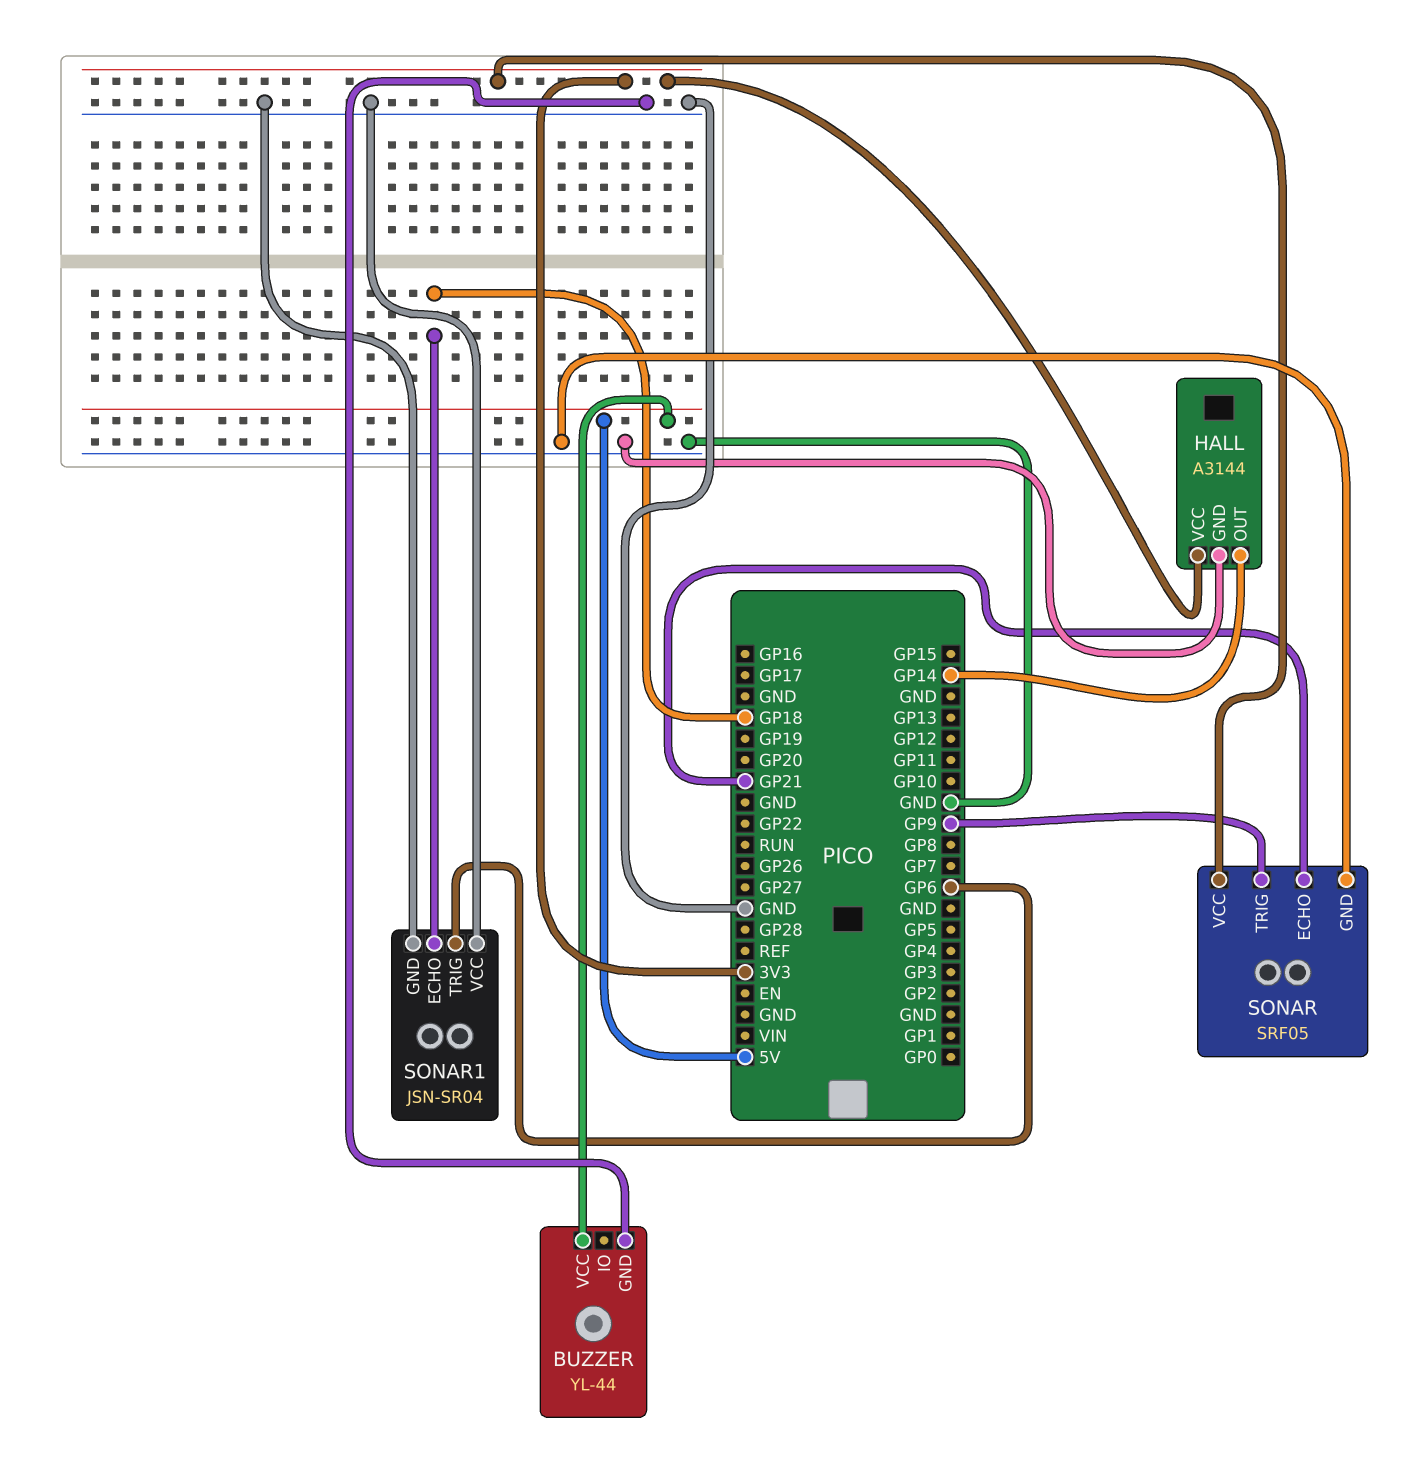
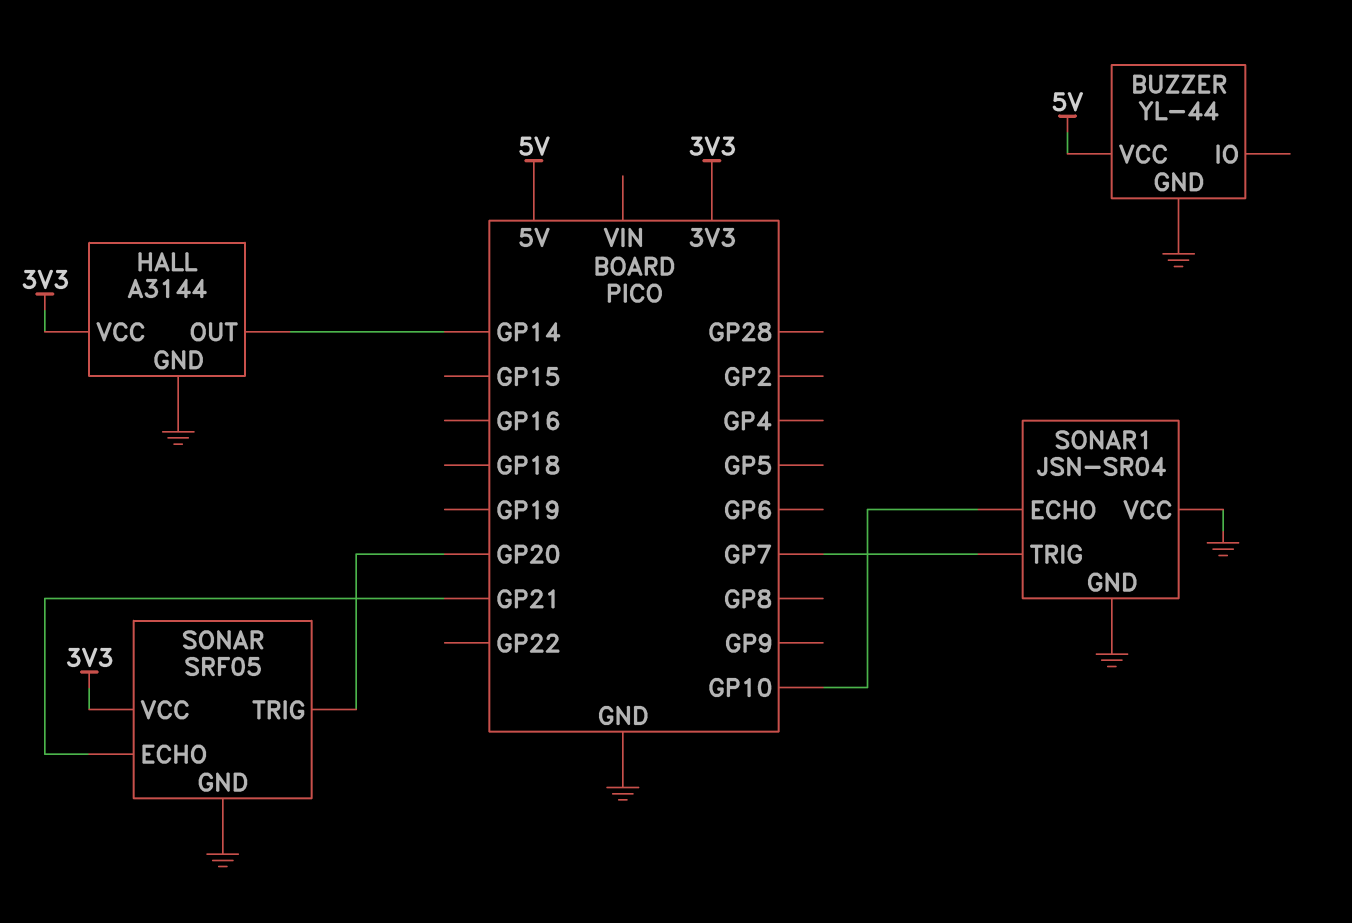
SONAR pin TRIG: GP9 -> GP20
SONAR1 pin ECHO: GP18 -> GP10
SONAR1 pin TRIG: GP6 -> GP7

